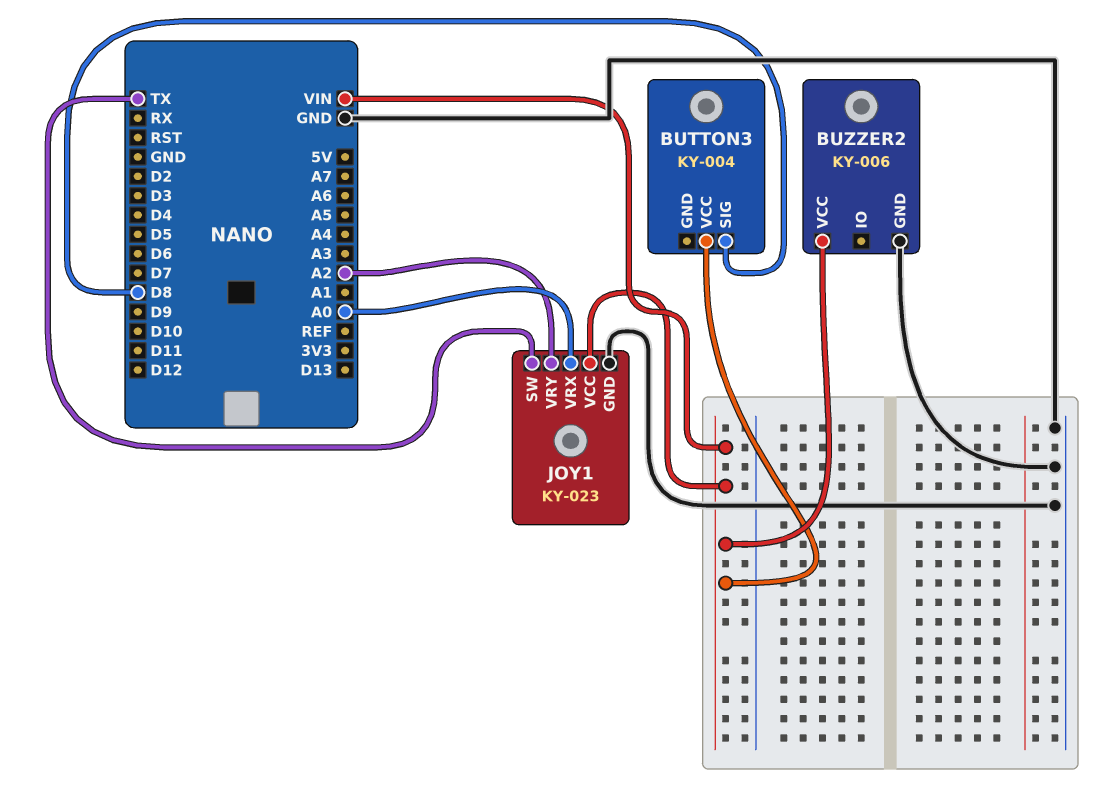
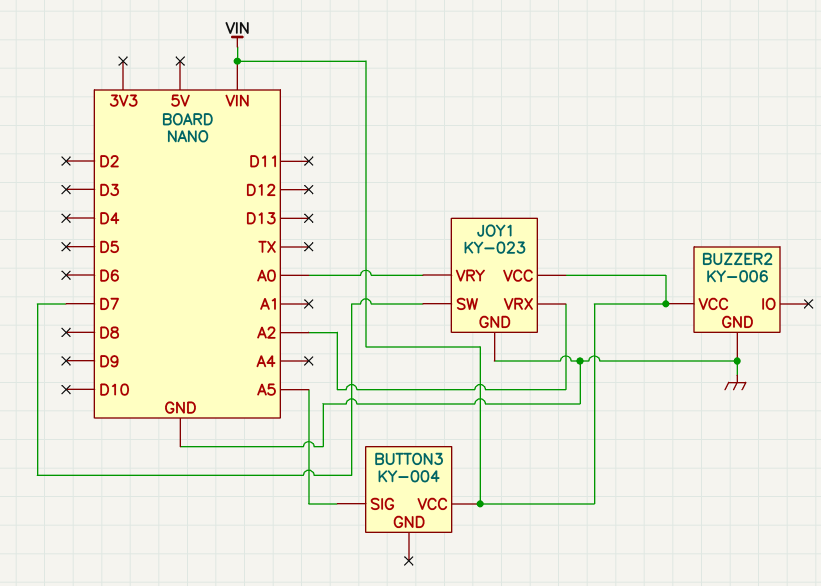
BUTTON3 pin SIG: D8 -> A5
JOY1 pin SW: TX -> D7
JOY1 pin VRX: A0 -> A2
JOY1 pin VRY: A2 -> A0

